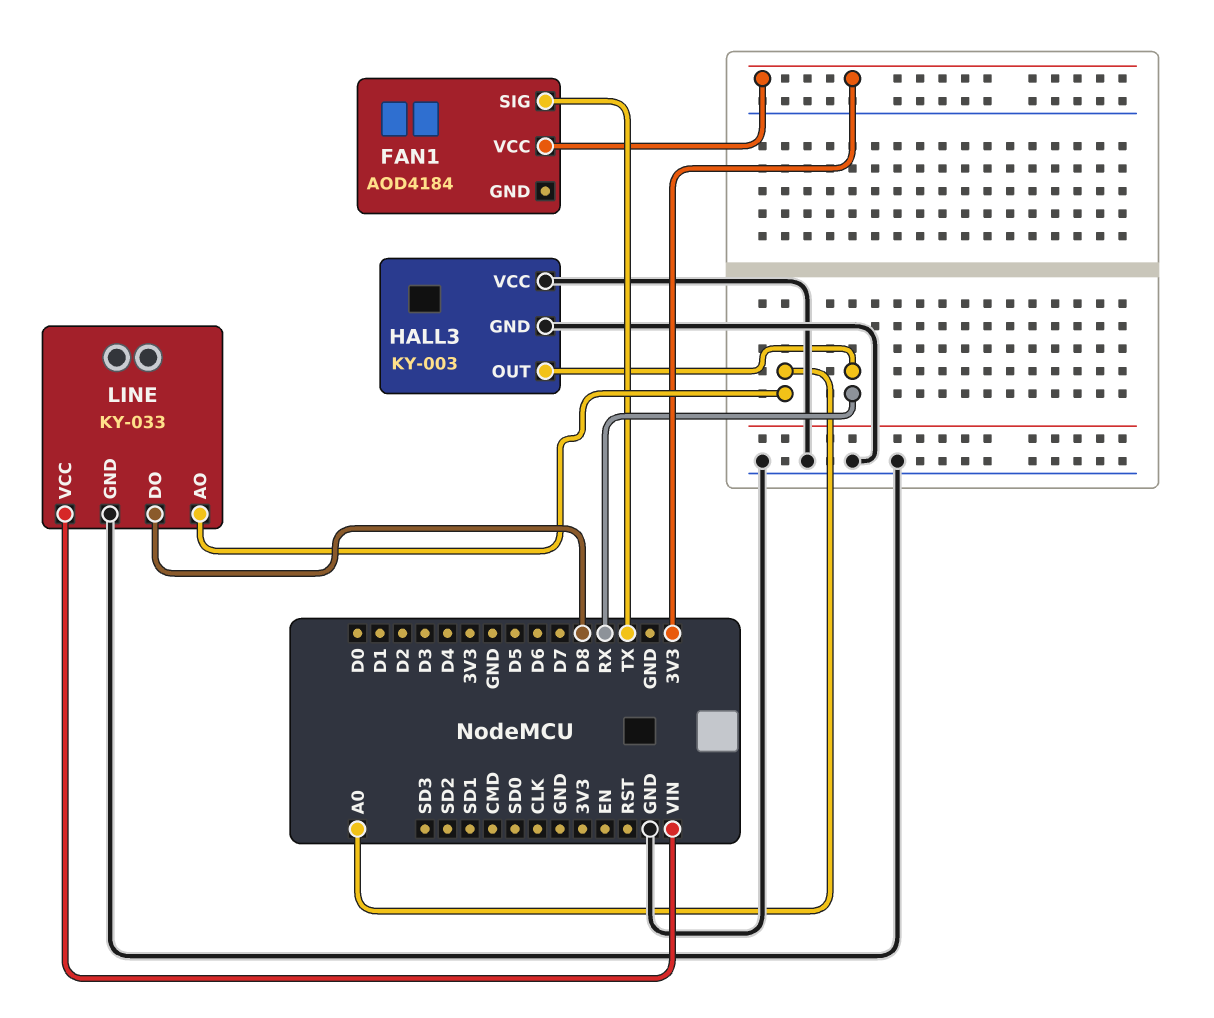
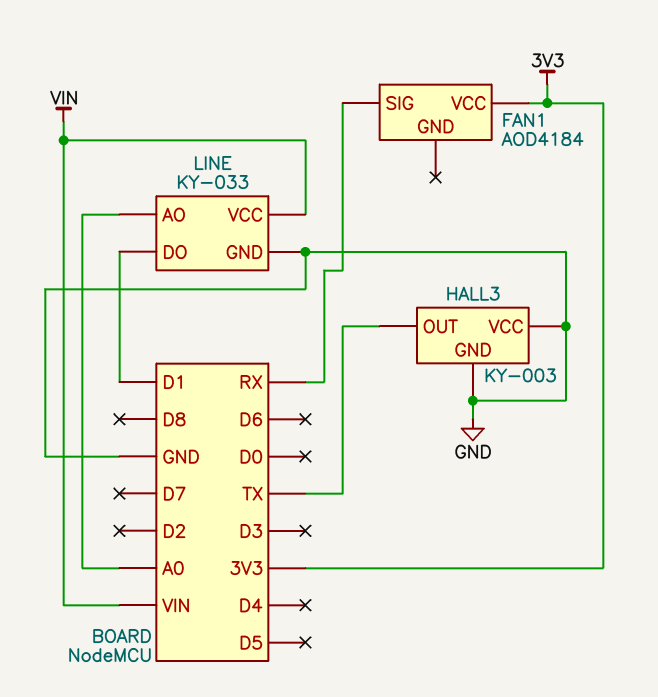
FAN1 pin SIG: TX -> RX
HALL3 pin OUT: RX -> TX
LINE pin DO: D8 -> D1

